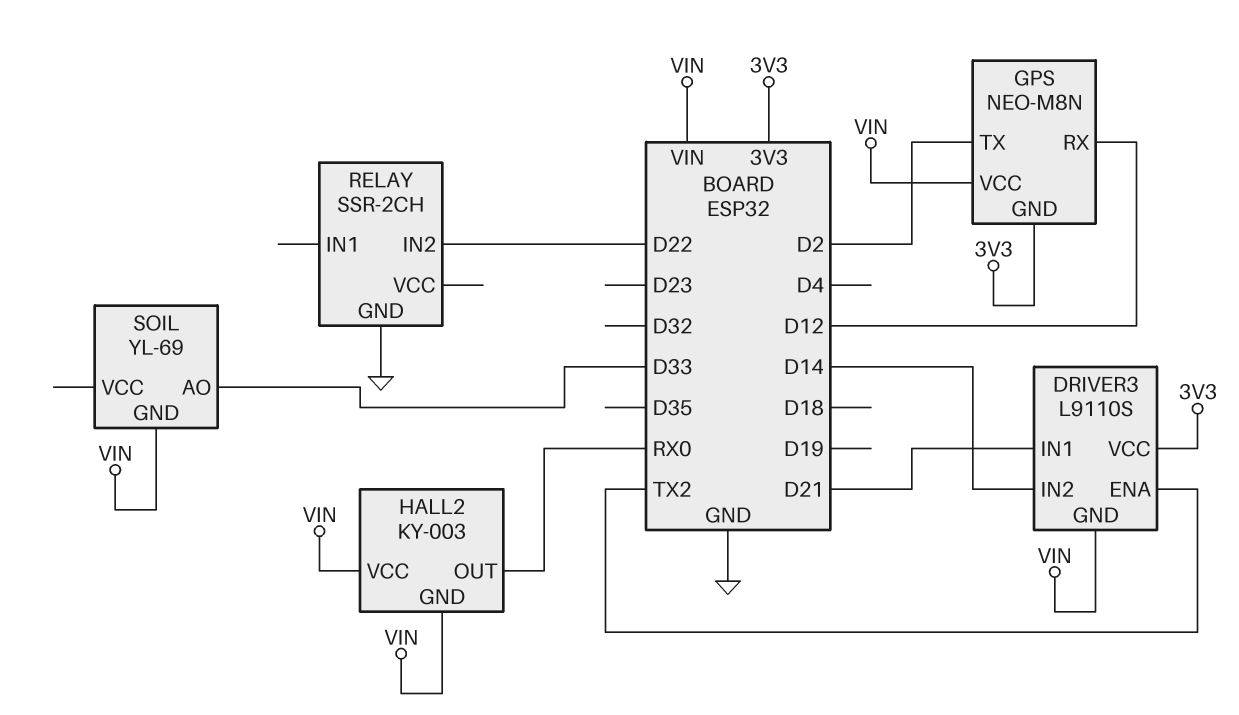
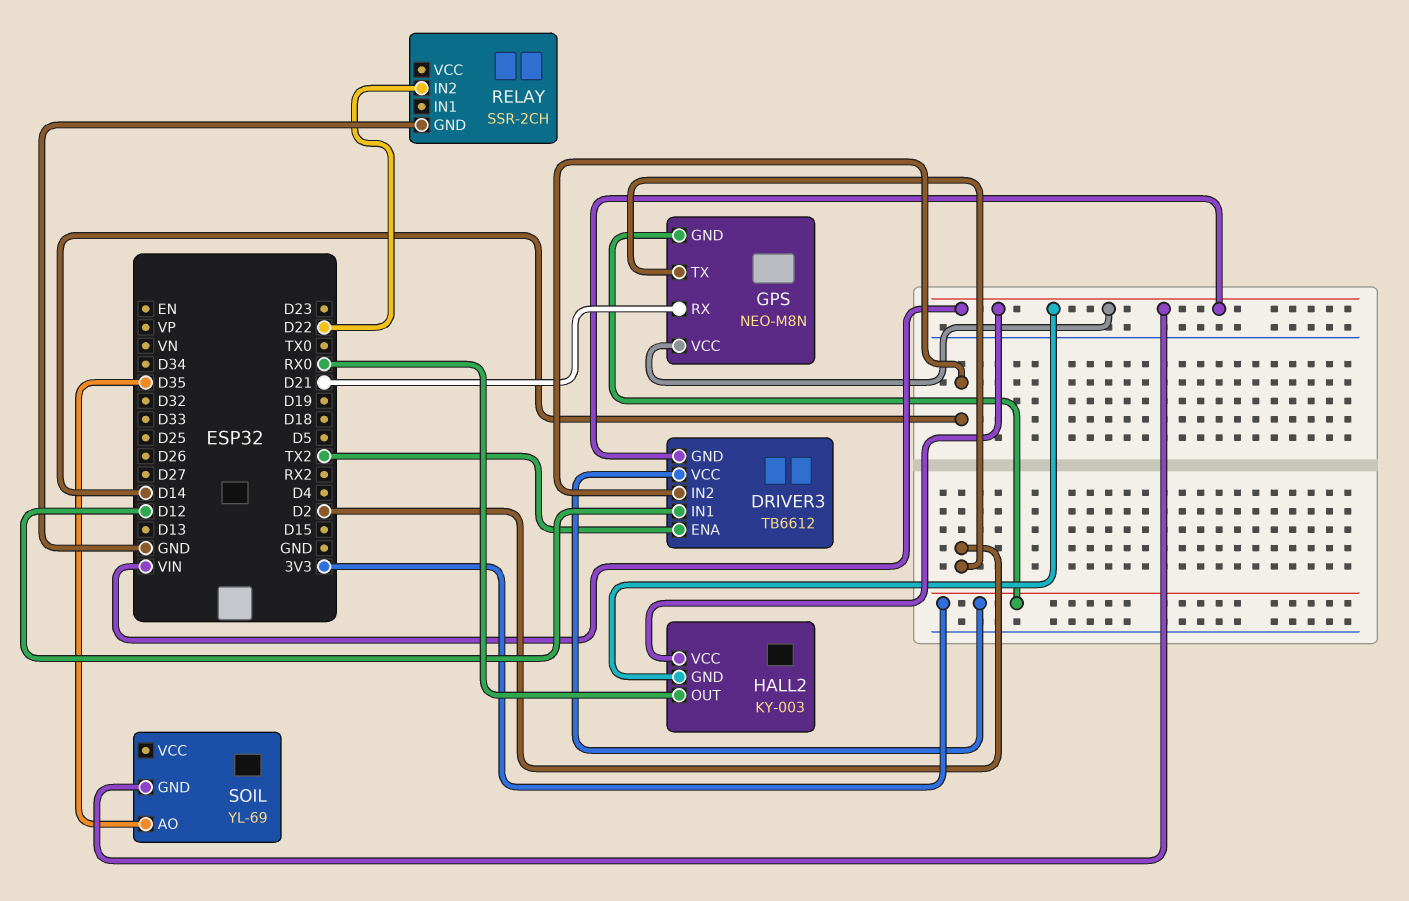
DRIVER3: L9110S -> TB6612
DRIVER3 pin IN1: D21 -> D12
GPS pin RX: D12 -> D21
SOIL pin AO: D33 -> D35

